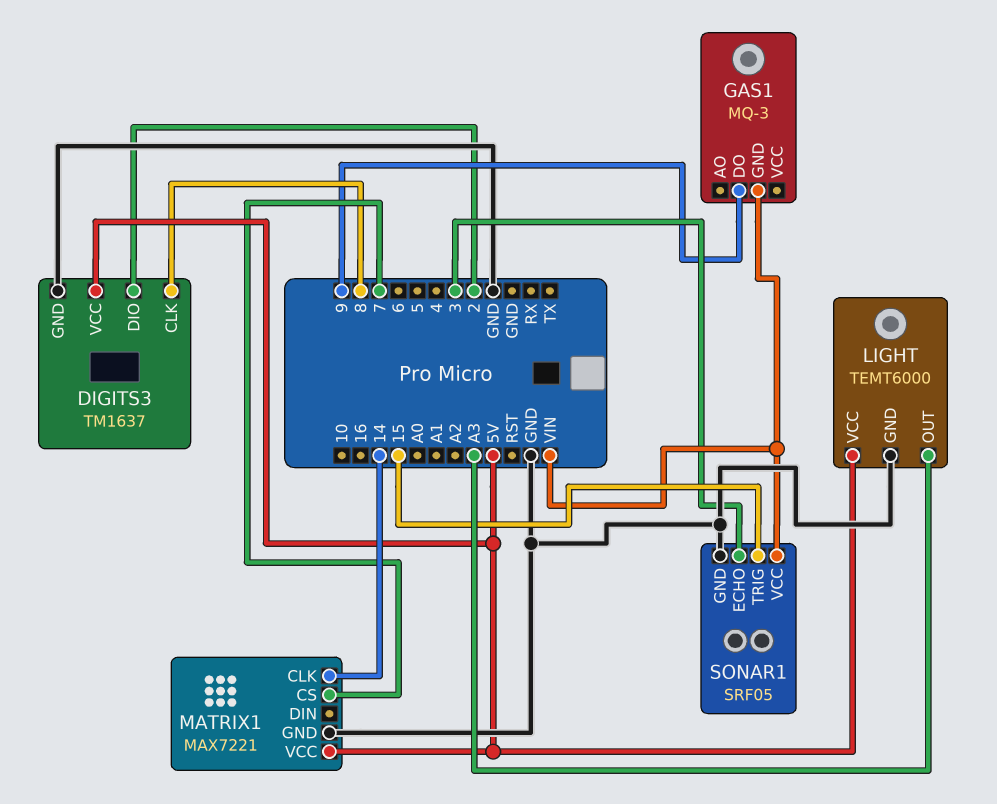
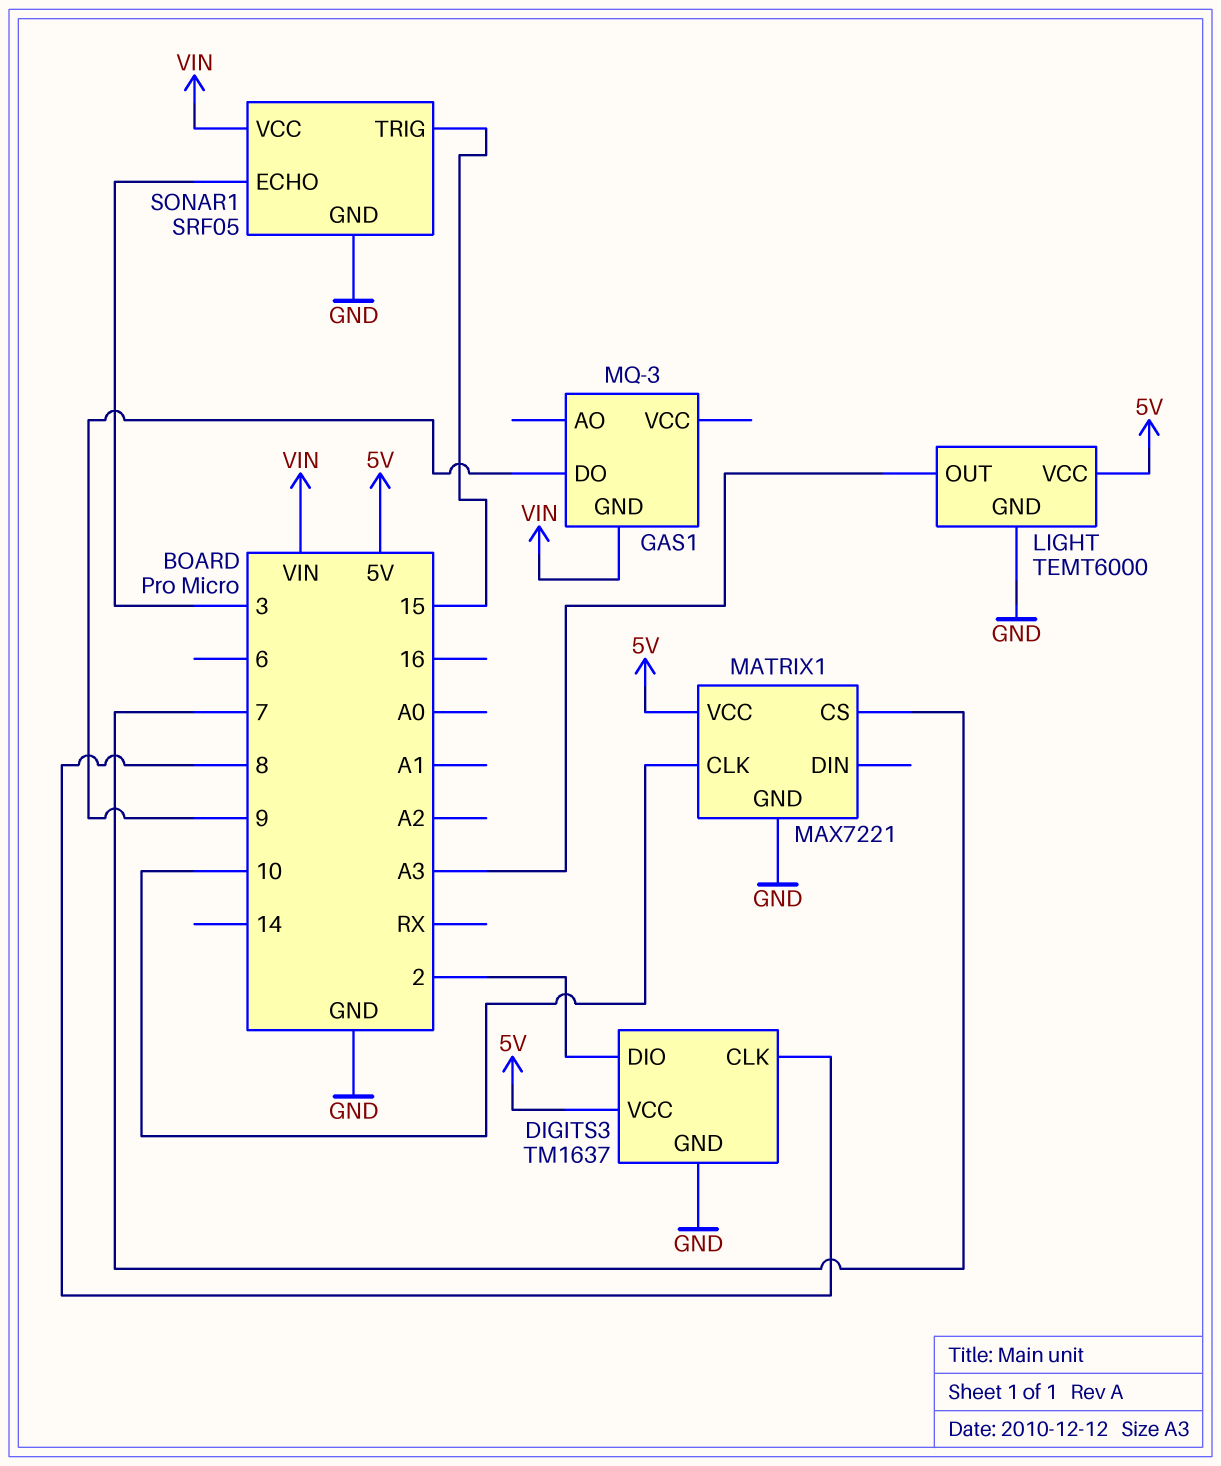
MATRIX1 pin CLK: 14 -> 10

